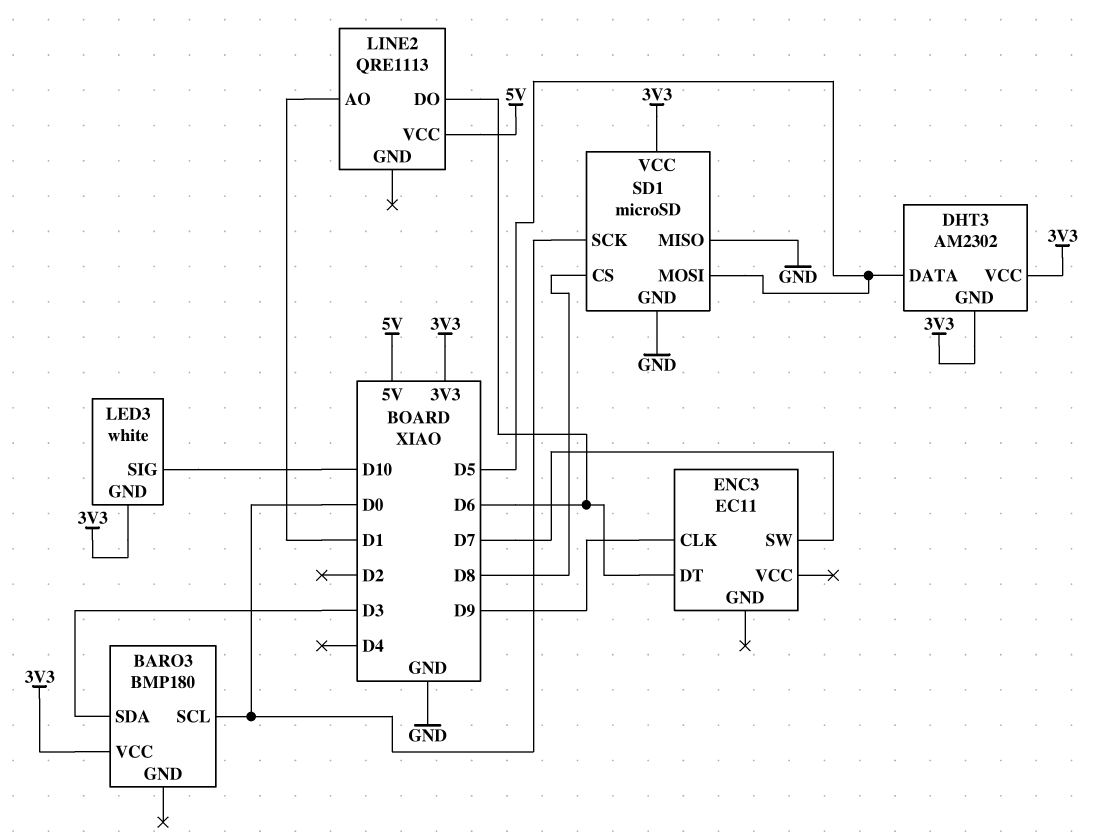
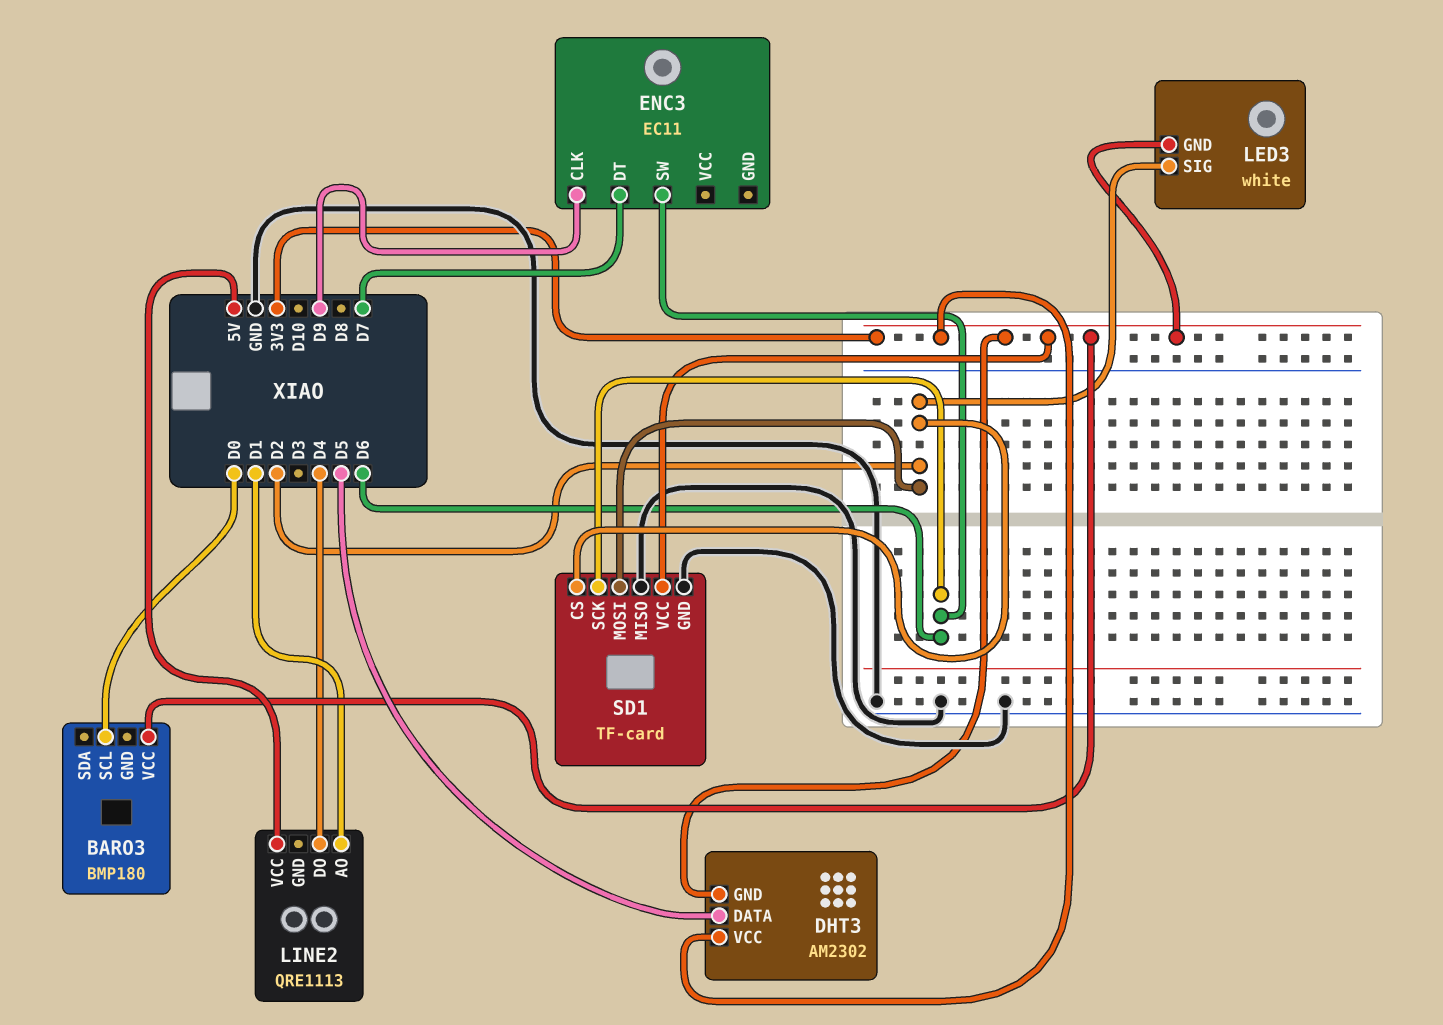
BARO3 pin SDA: D3 -> none
ENC3 pin DT: D6 -> D7
ENC3 pin SW: D7 -> D6
LED3 pin SIG: D10 -> D2
LINE2 pin DO: D6 -> D4
SD1: microSD -> TF-card
SD1 pin CS: D8 -> D2
SD1 pin MOSI: D5 -> D2
SD1 pin SCK: D0 -> D6

